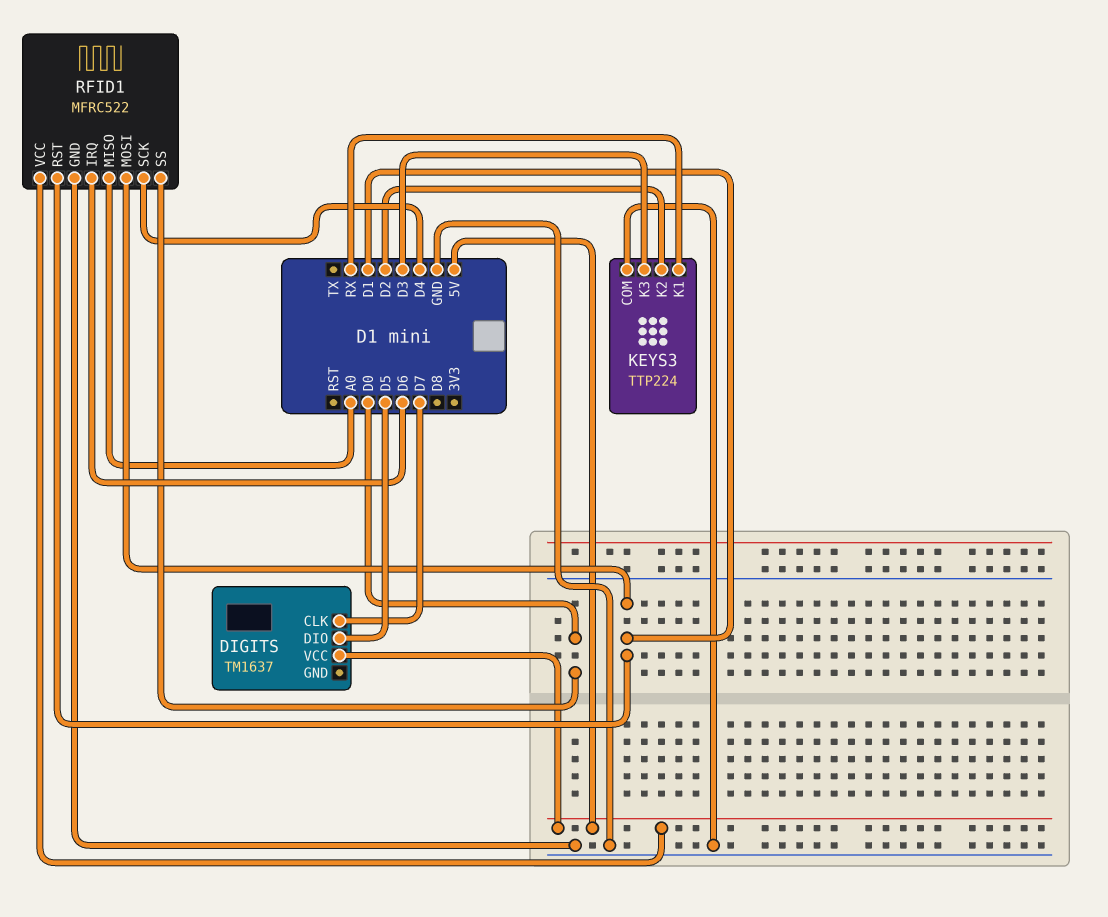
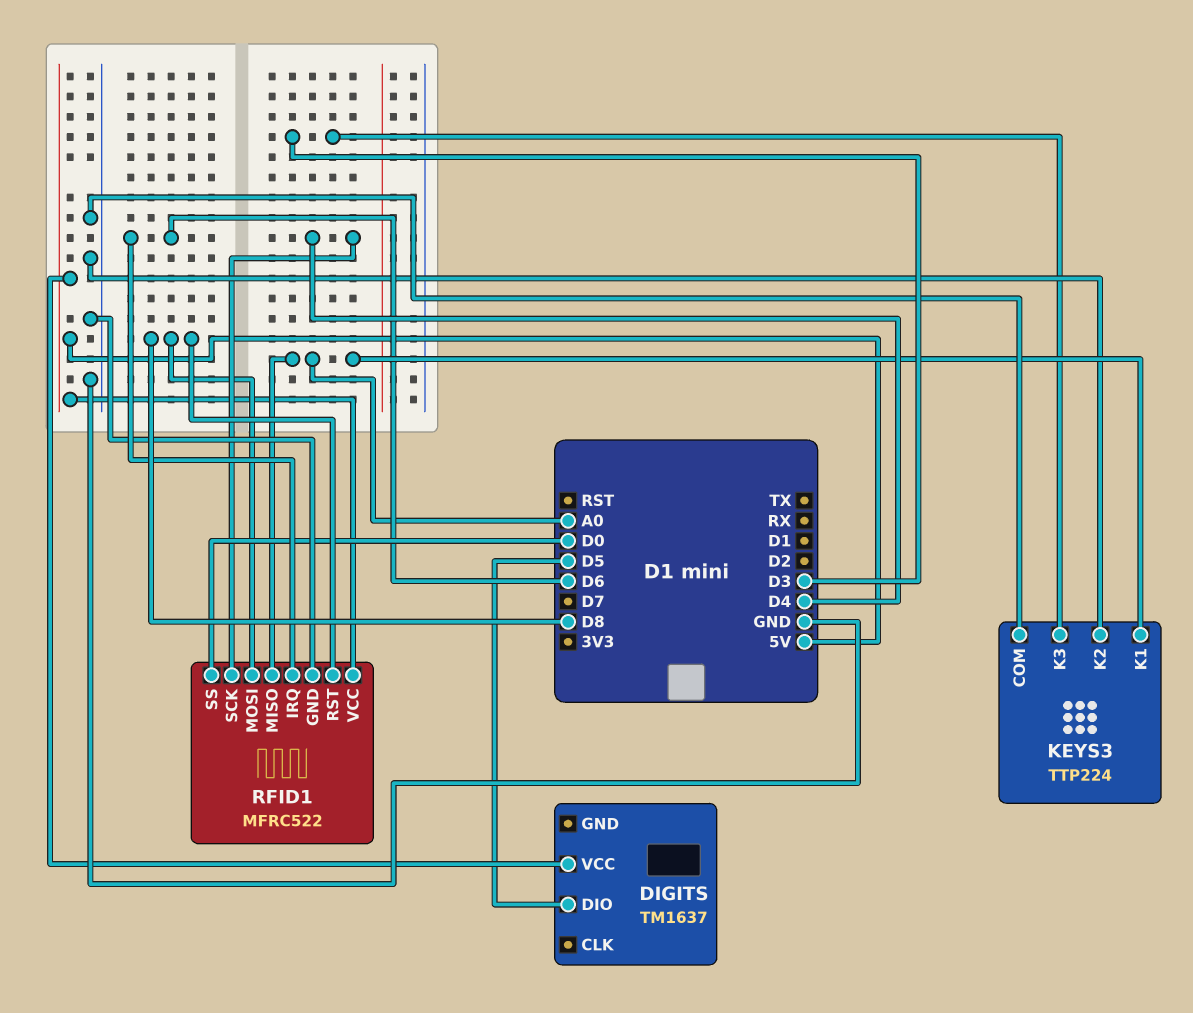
DIGITS pin CLK: D7 -> none
KEYS3 pin K1: RX -> A0
KEYS3 pin K2: D2 -> GND
RFID1 pin MOSI: D1 -> D8
RFID1 pin RST: D1 -> D8

